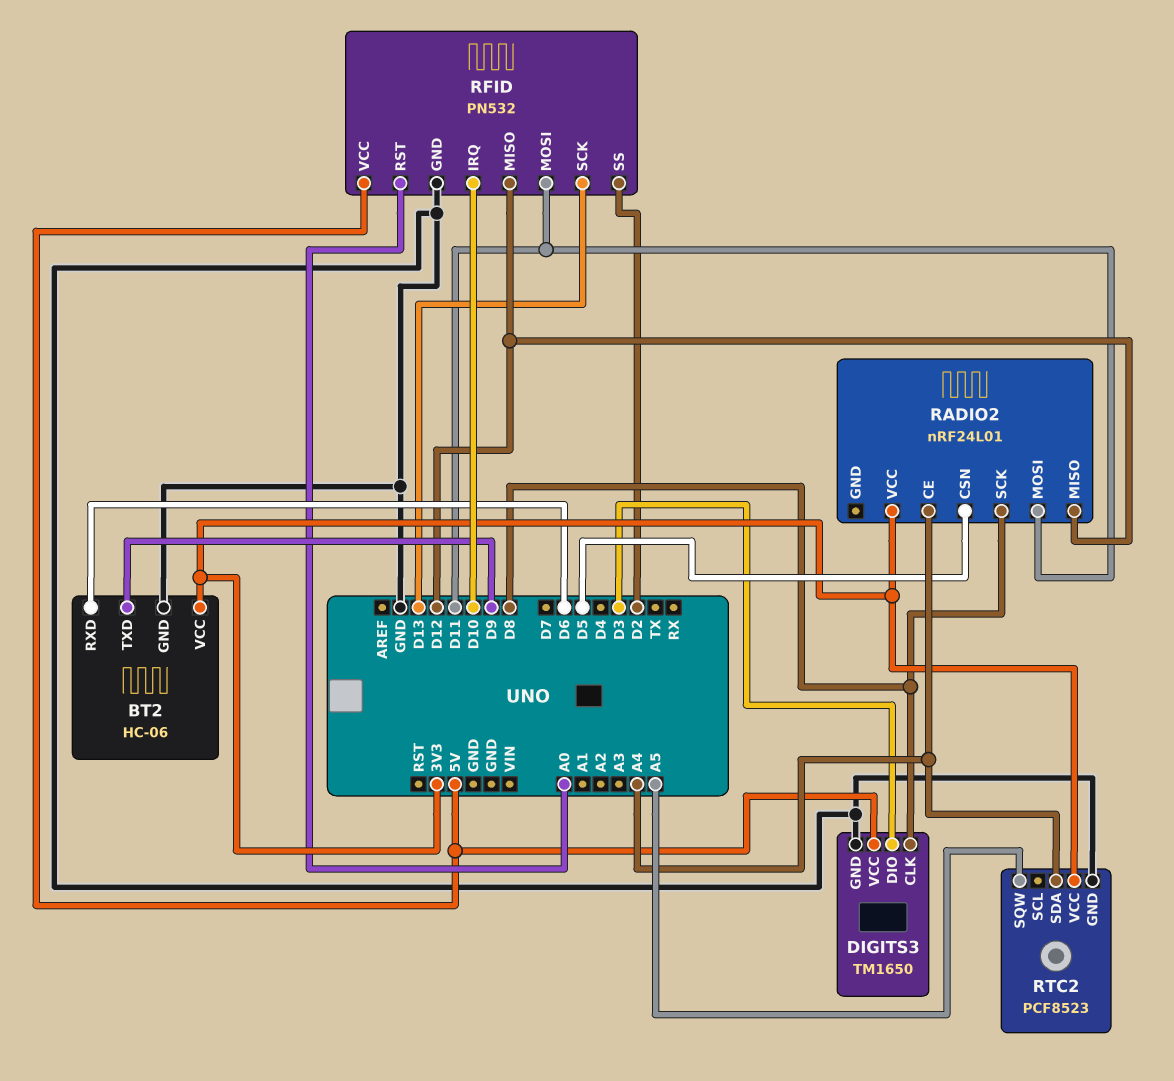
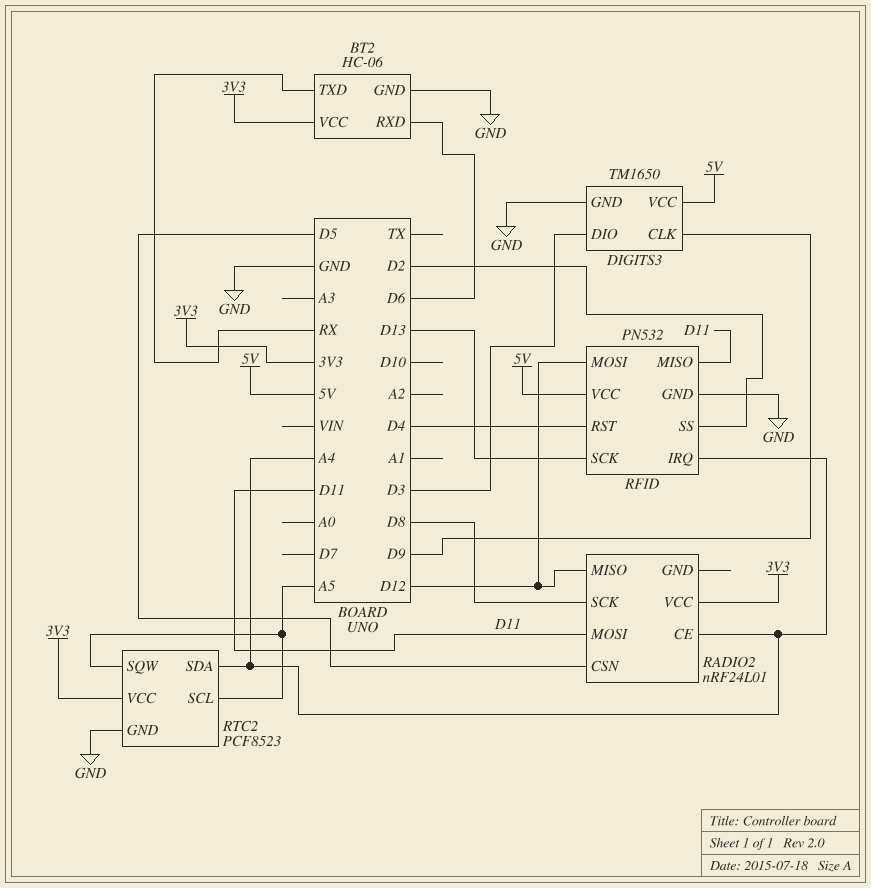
BT2 pin TXD: D9 -> RX
DIGITS3 pin CLK: D8 -> D9
RFID pin IRQ: D10 -> A4
RFID pin MISO: D12 -> D11
RFID pin MOSI: D11 -> D12
RFID pin RST: A0 -> D4
RTC2 pin SCL: none -> A5

